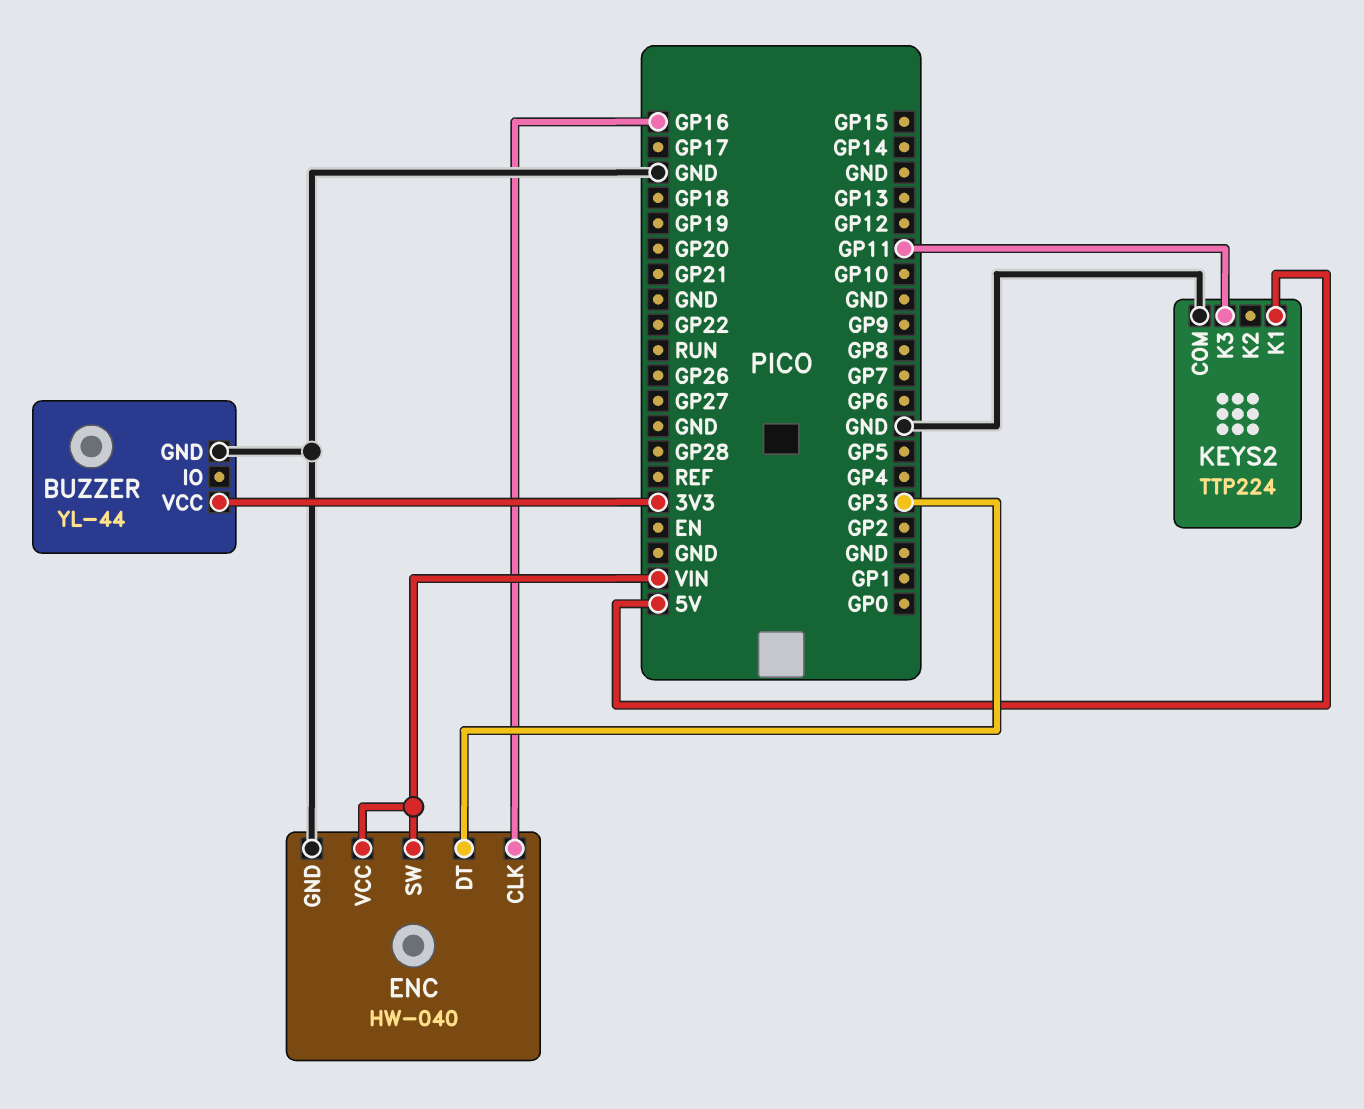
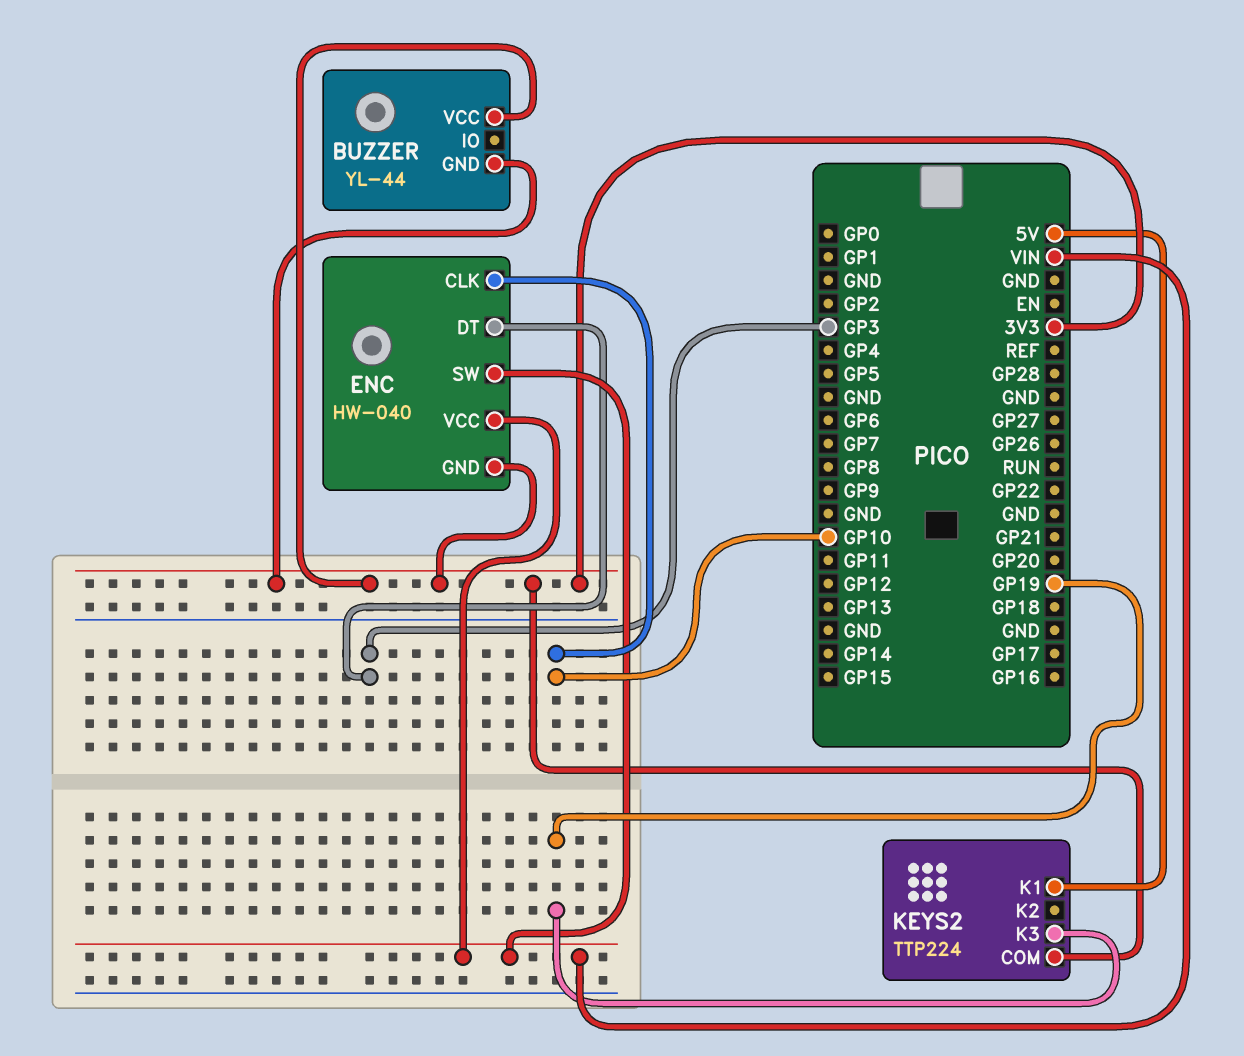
BUZZER pin GND: GND -> 3V3
ENC pin CLK: GP16 -> GP10
ENC pin GND: GND -> 3V3
KEYS2 pin COM: GND -> 3V3
KEYS2 pin K3: GP11 -> GP19

